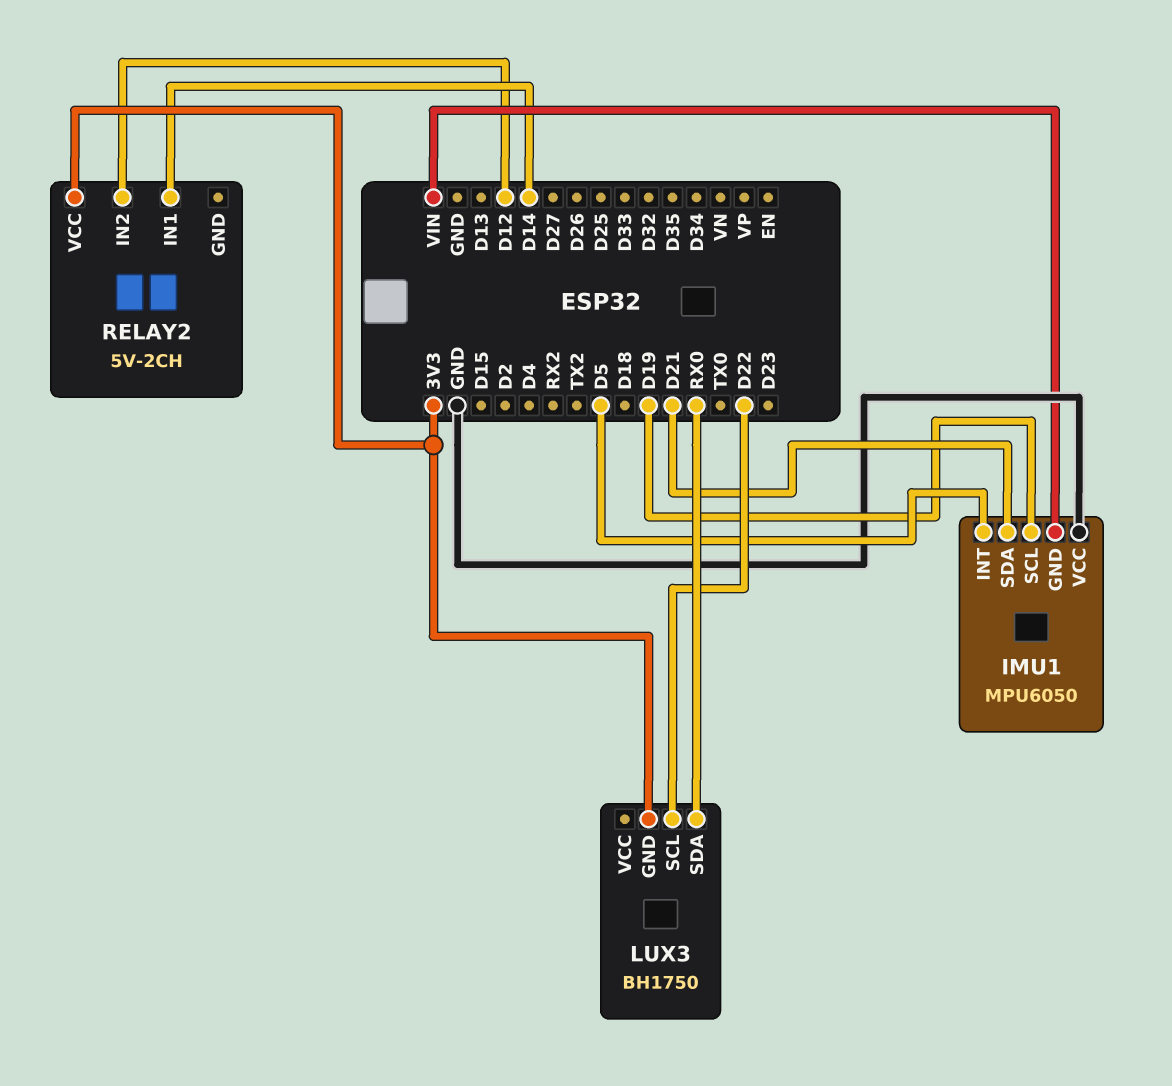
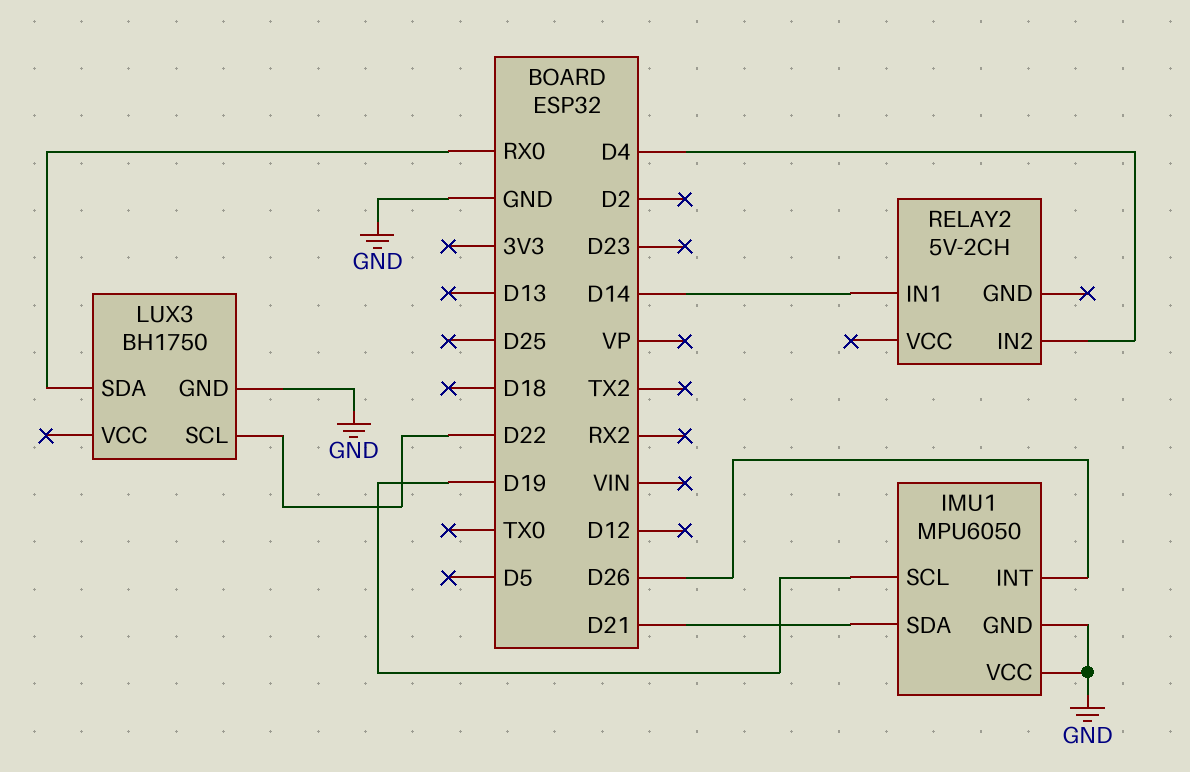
IMU1 pin GND: VIN -> GND
IMU1 pin INT: D5 -> D26
LUX3 pin GND: 3V3 -> GND
RELAY2 pin IN2: D12 -> D4
RELAY2 pin VCC: 3V3 -> none

